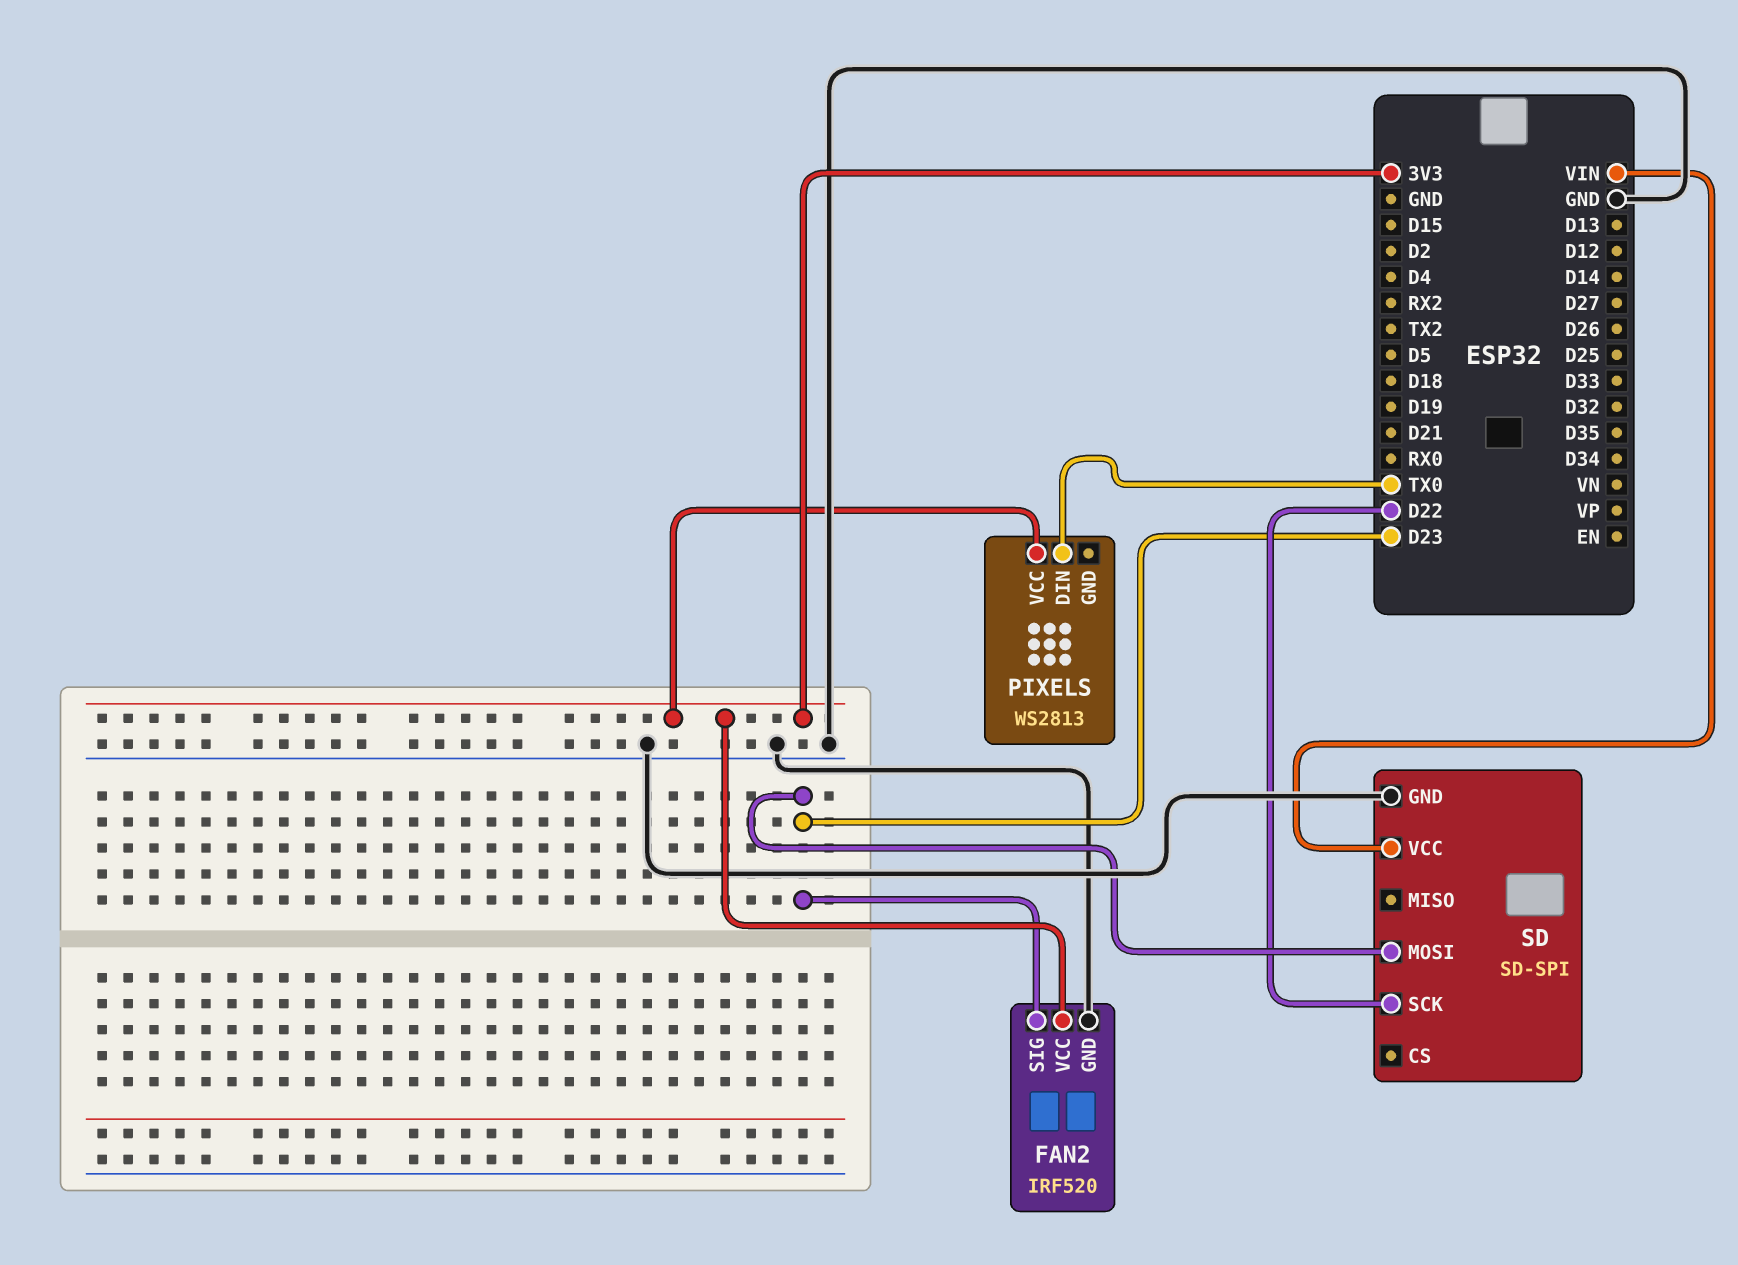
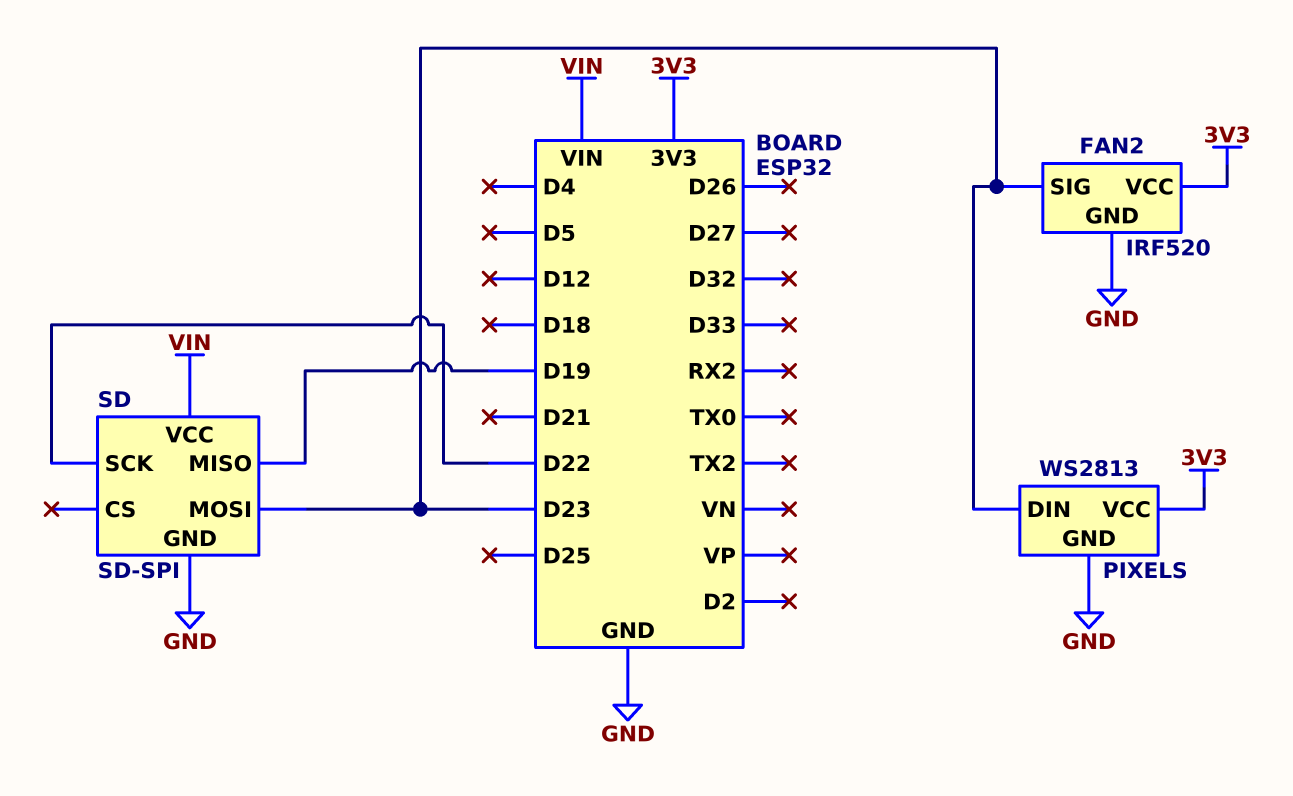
PIXELS pin DIN: TX0 -> D23
PIXELS pin GND: none -> GND
SD pin MISO: none -> D19

